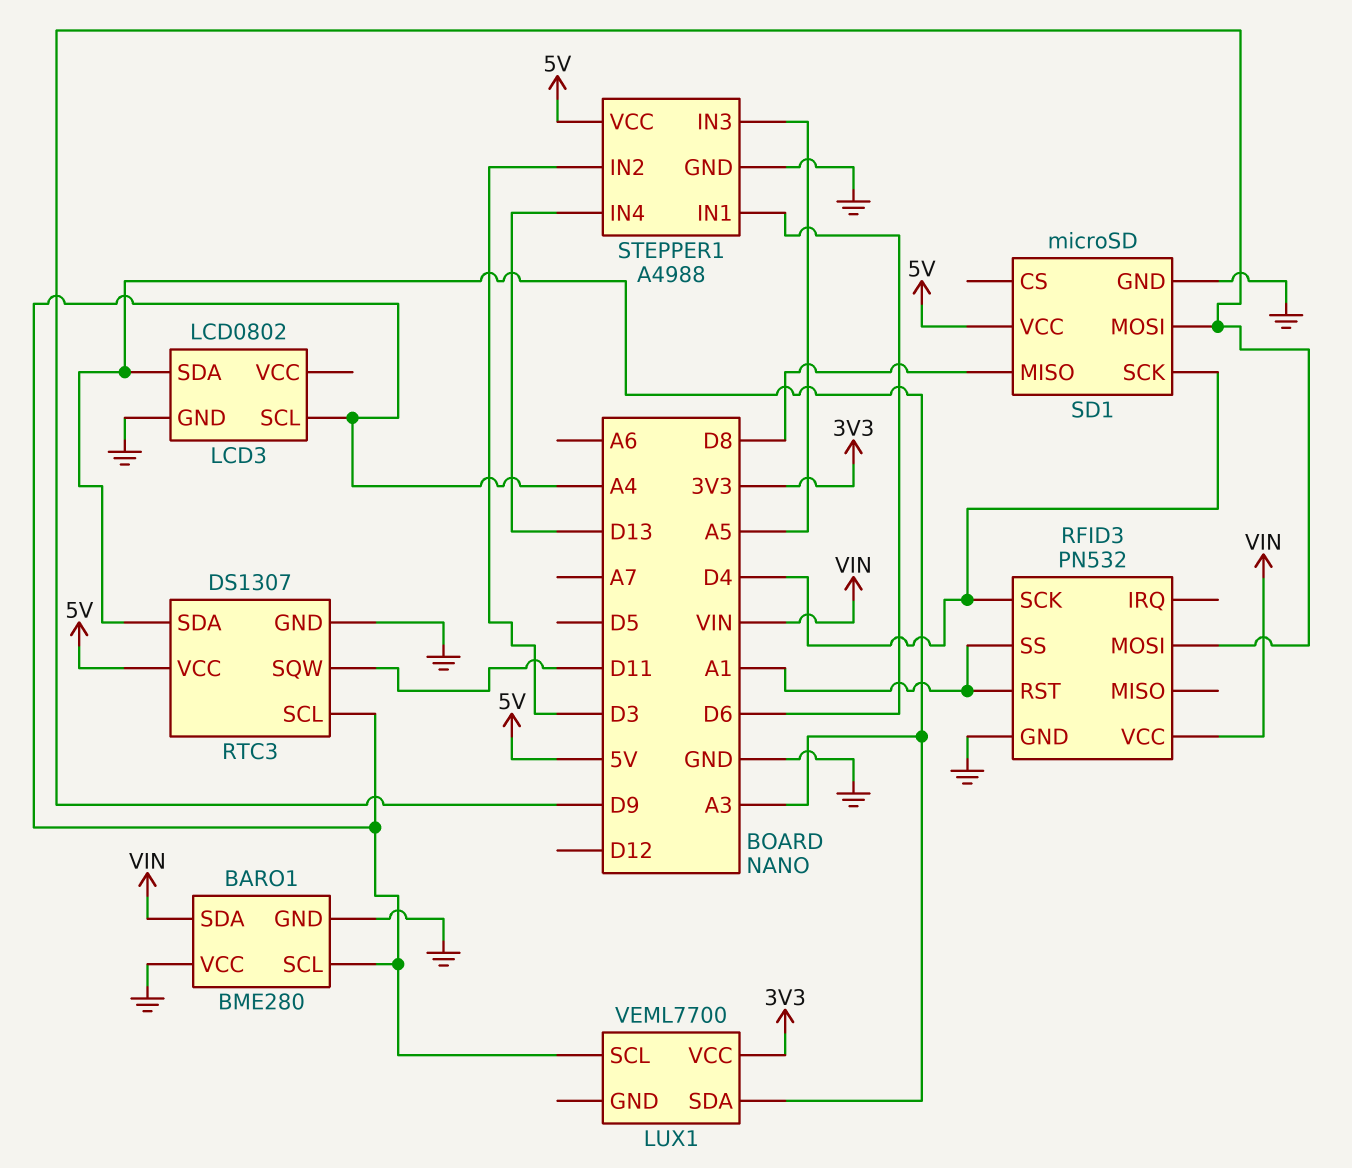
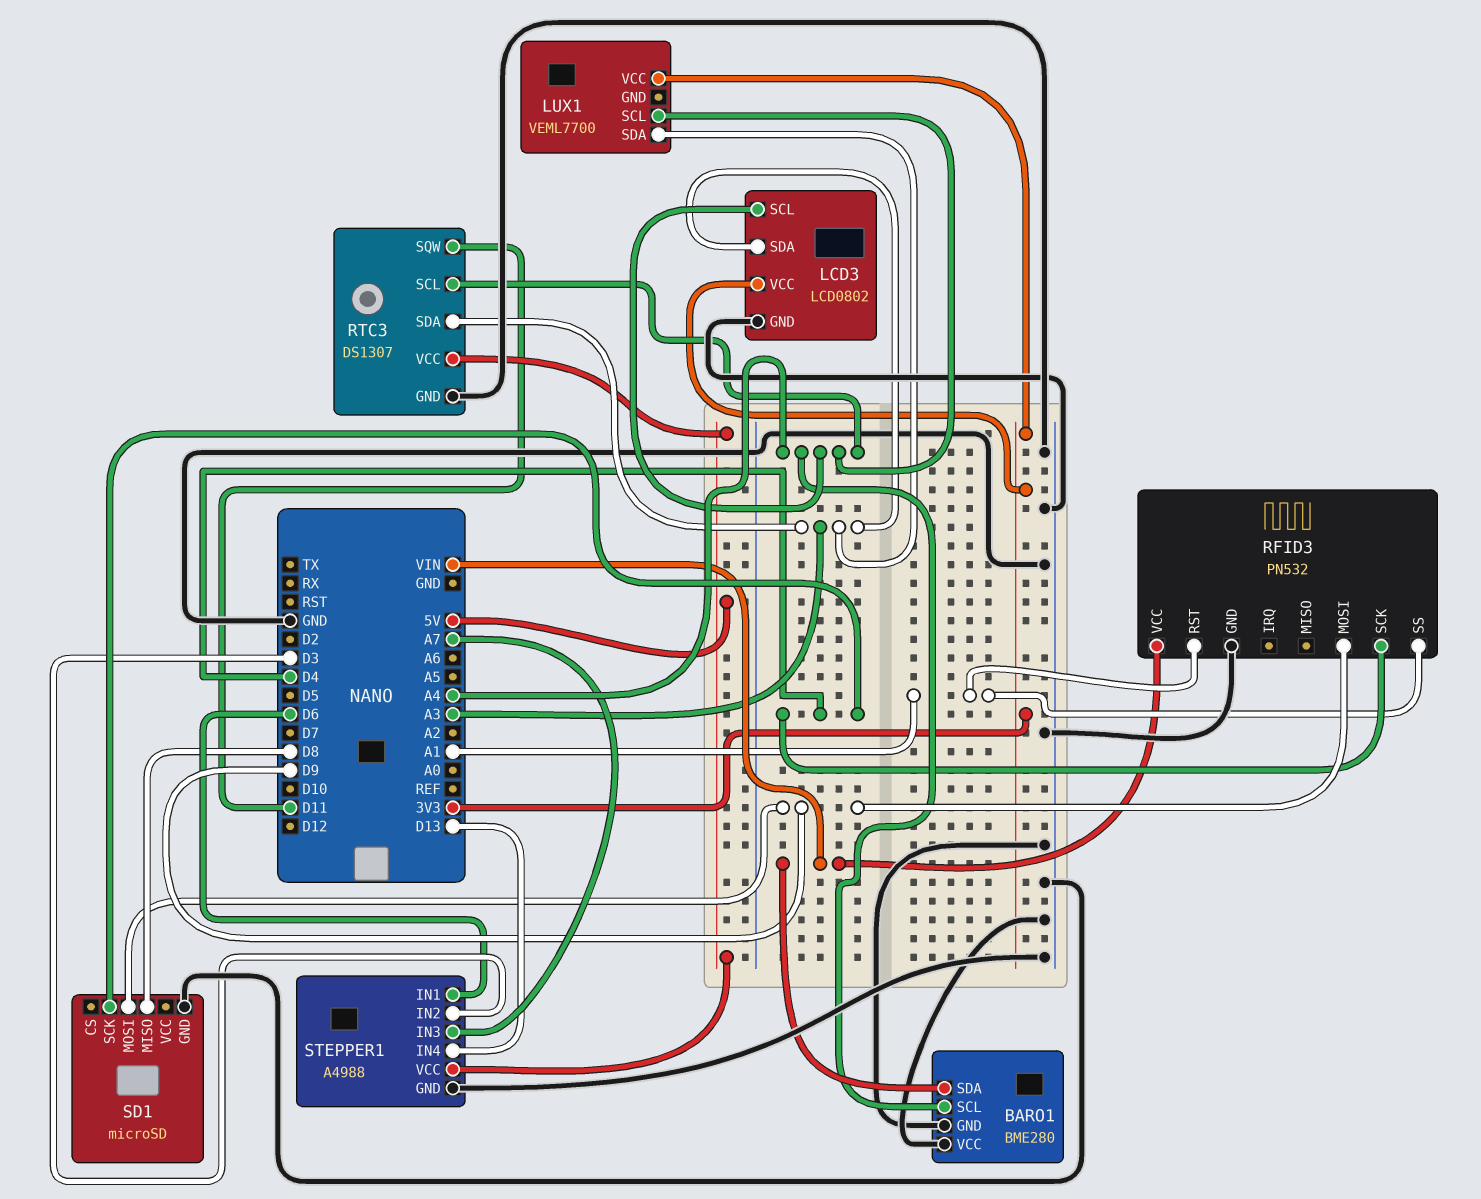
LCD3 pin VCC: none -> 3V3
SD1 pin VCC: 5V -> none
STEPPER1 pin IN3: A5 -> A7

